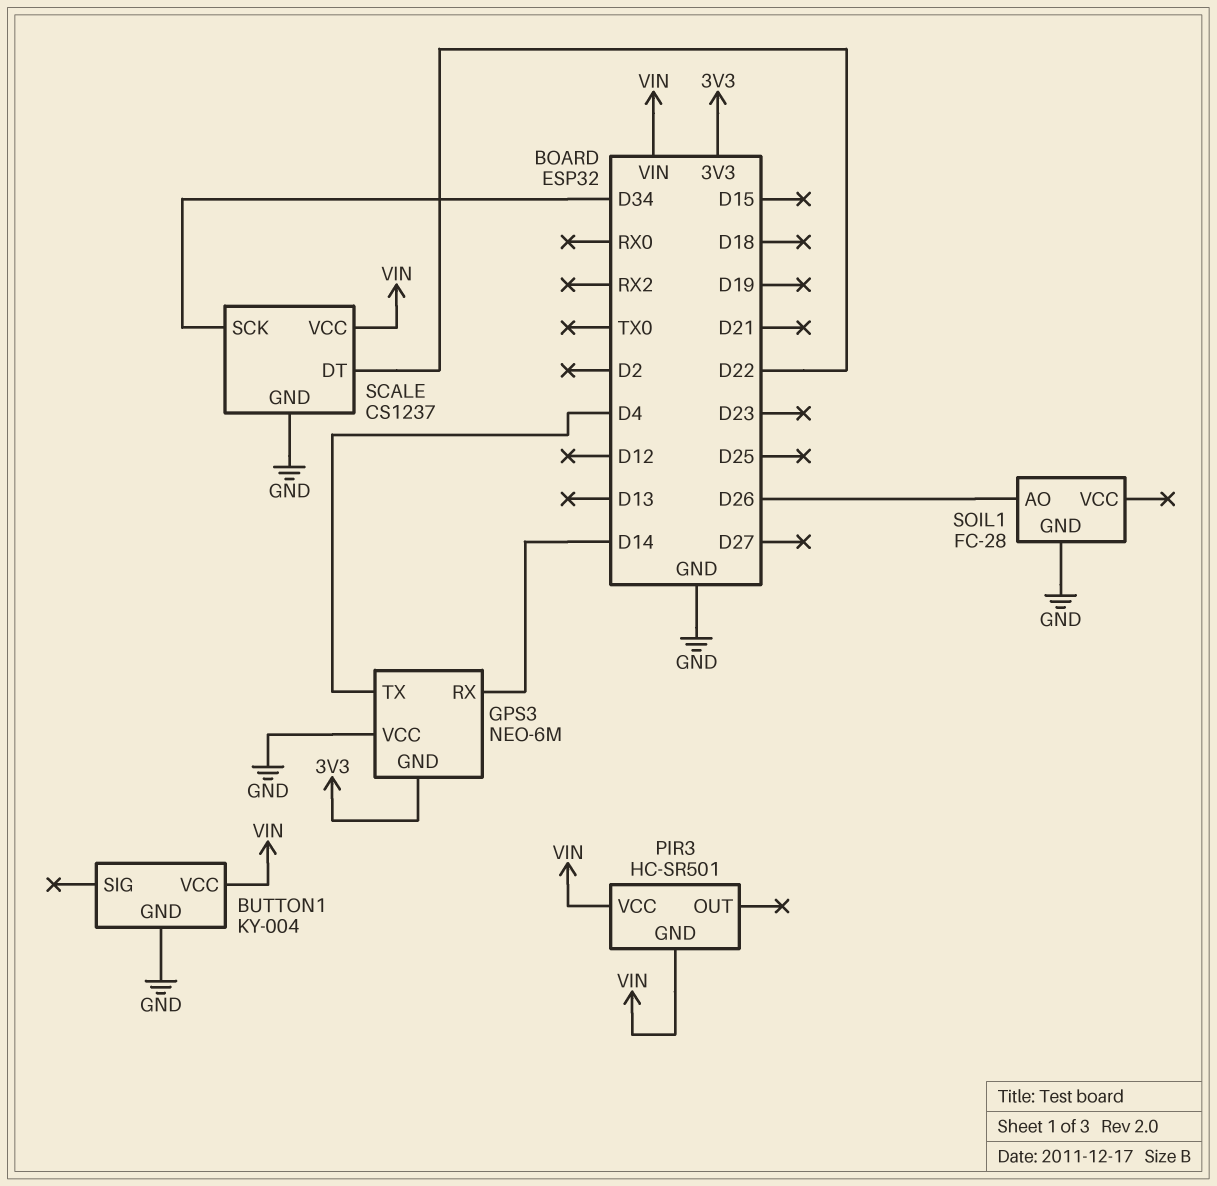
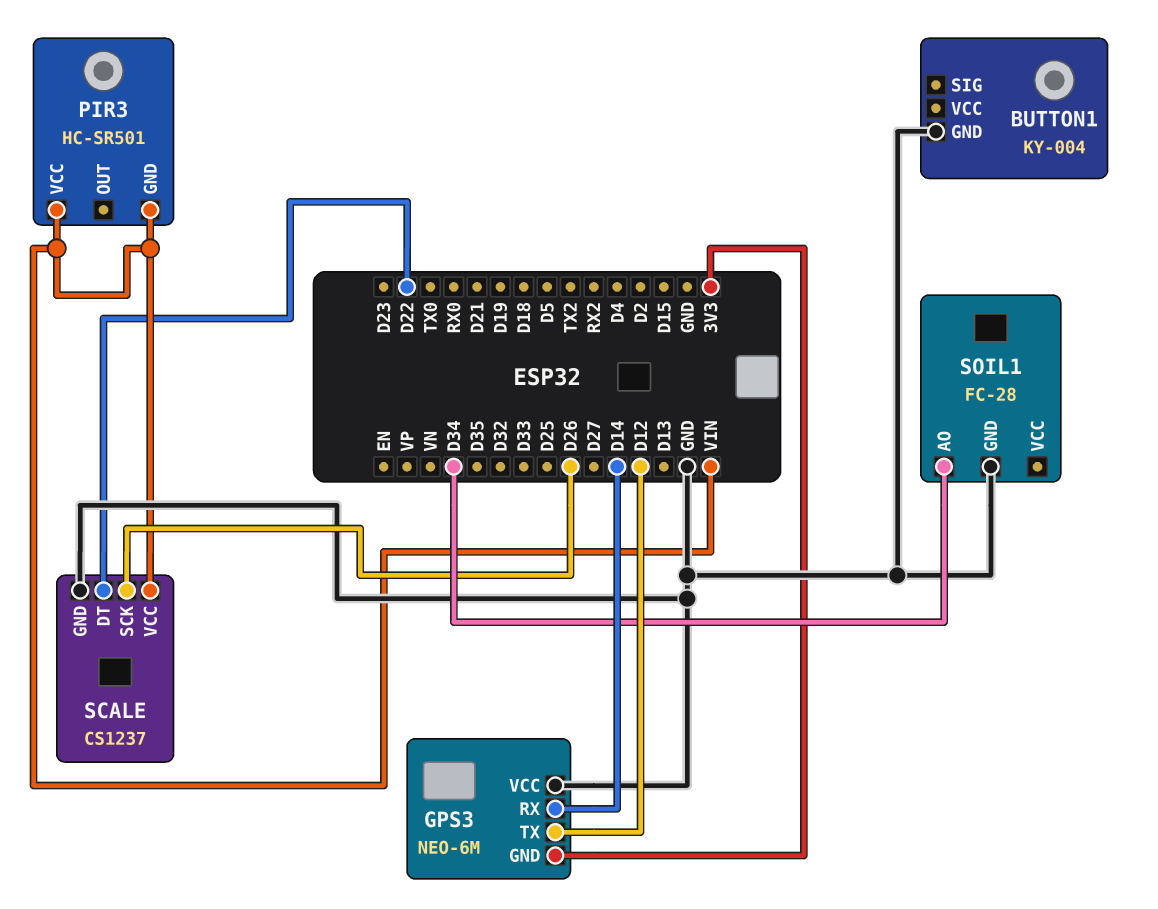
BUTTON1 pin VCC: VIN -> none
GPS3 pin TX: D4 -> D12
SCALE pin SCK: D34 -> D26
SOIL1 pin AO: D26 -> D34

